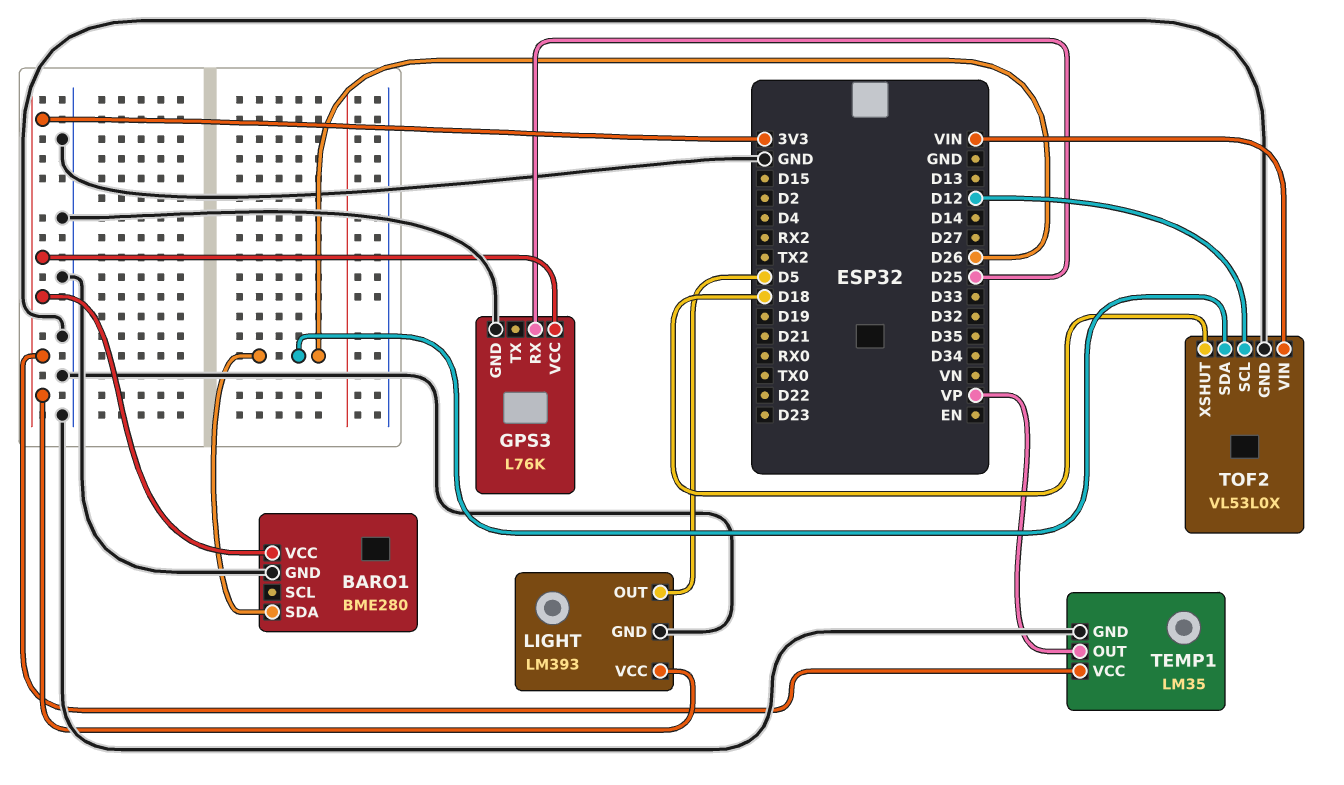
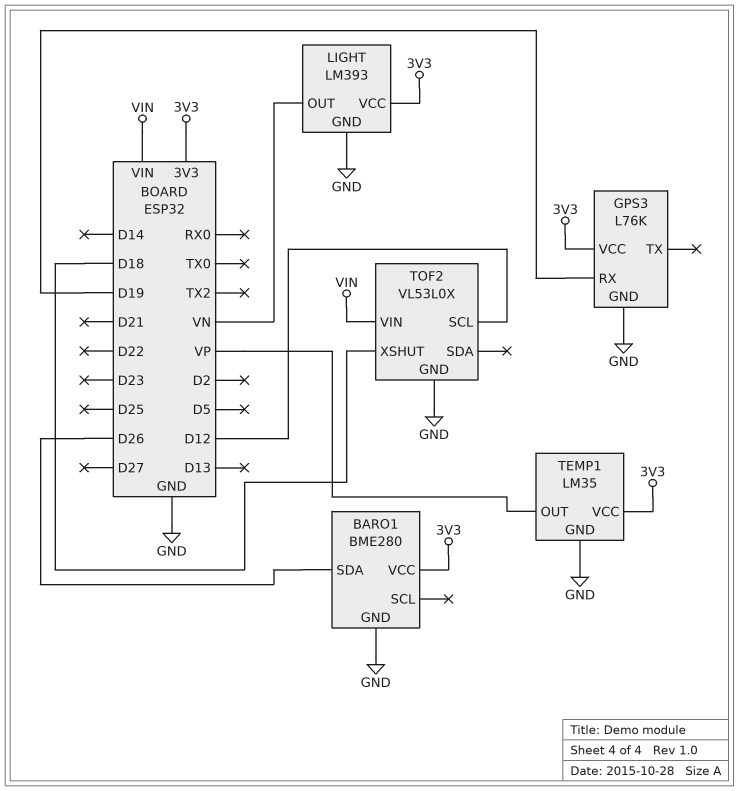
GPS3 pin RX: D25 -> D19
LIGHT pin OUT: D5 -> VN
TOF2 pin SDA: D26 -> none

